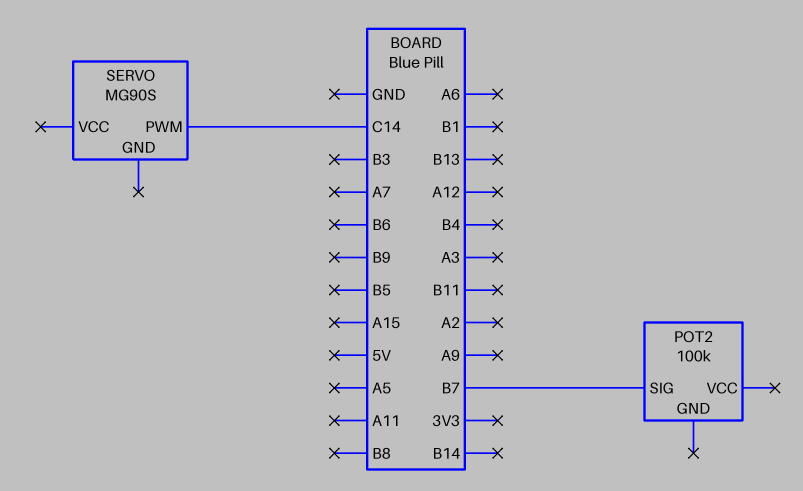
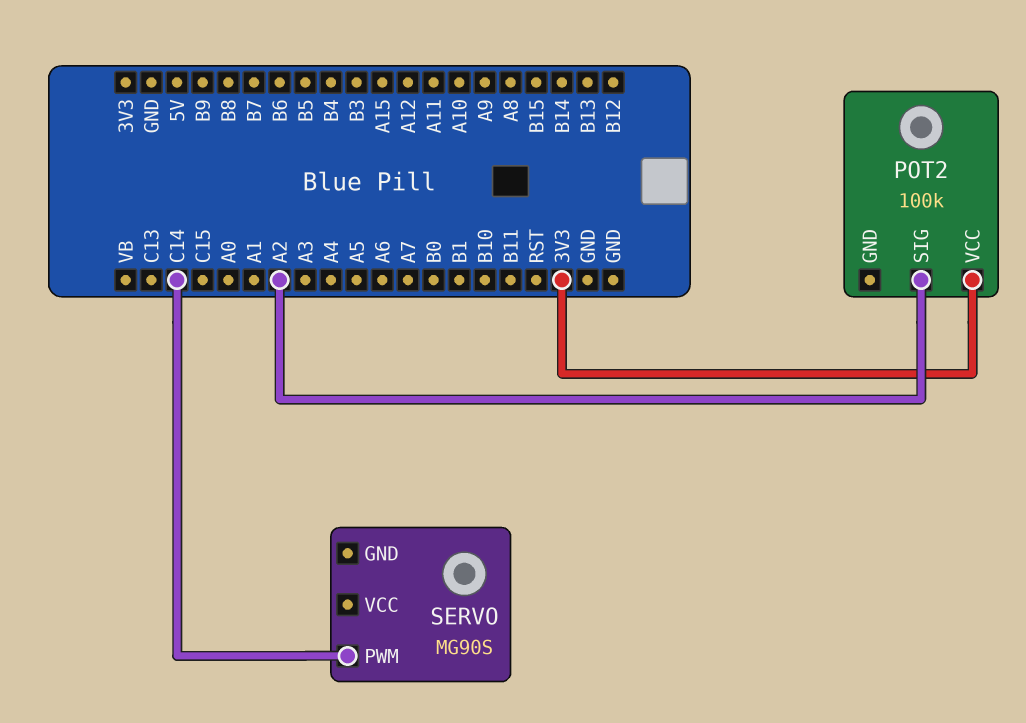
POT2 pin SIG: B7 -> A2
POT2 pin VCC: none -> 3V3

